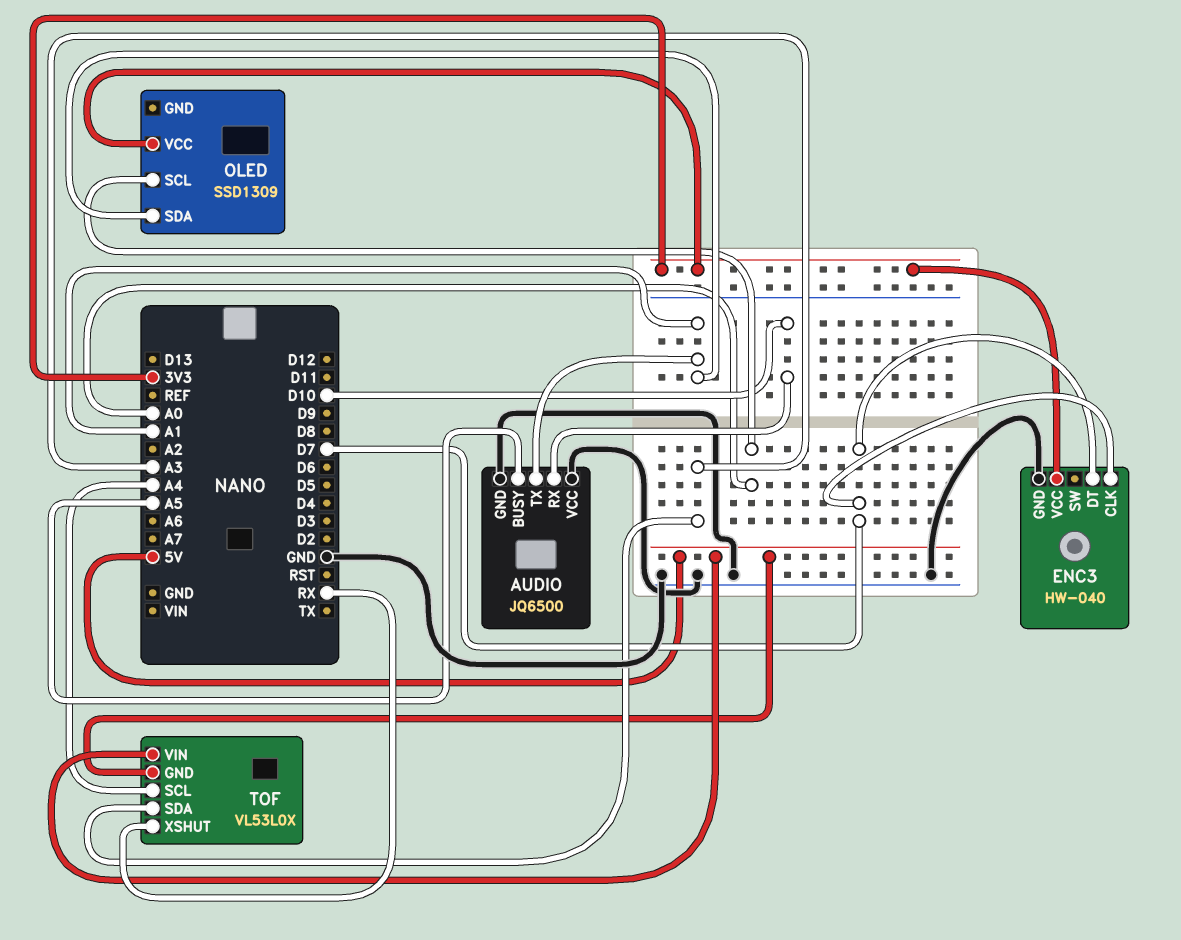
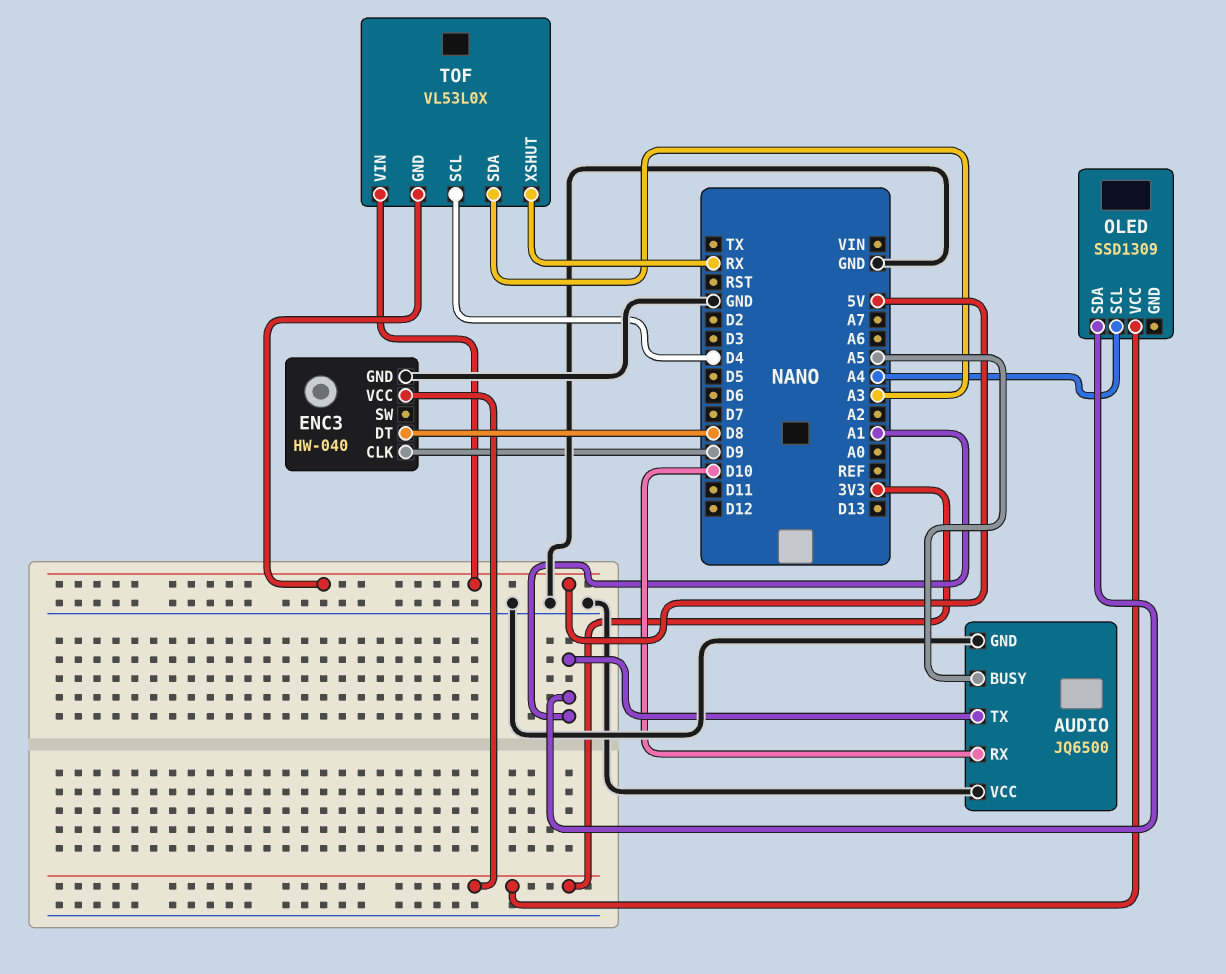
ENC3 pin CLK: D7 -> D9
ENC3 pin DT: D7 -> D8
OLED pin SCL: A0 -> A4
TOF pin SCL: A4 -> D4

